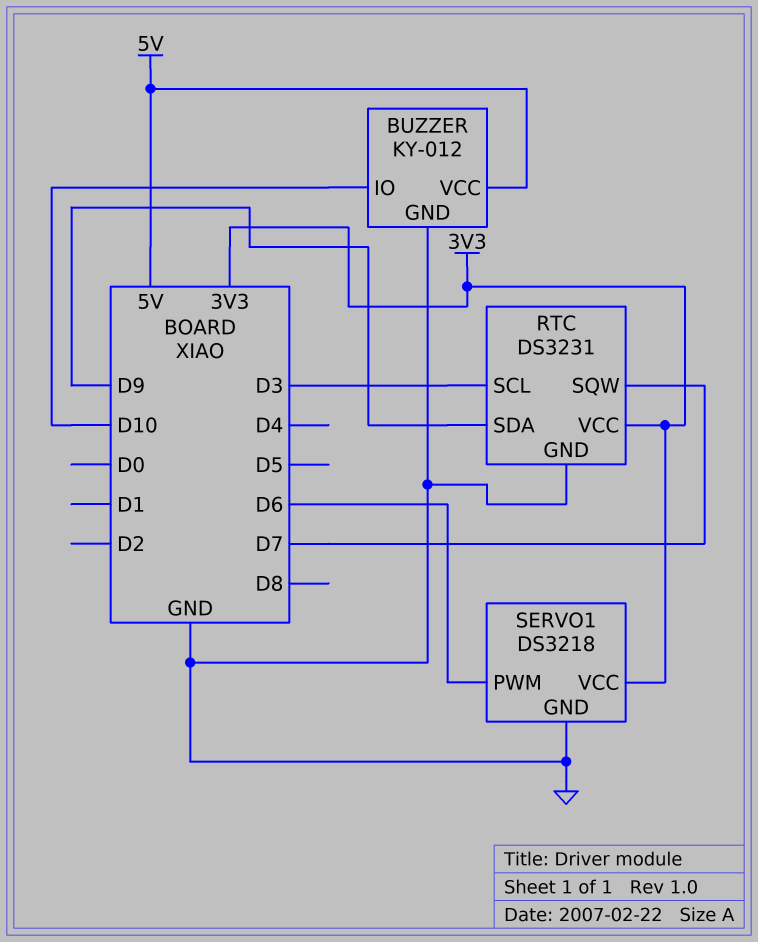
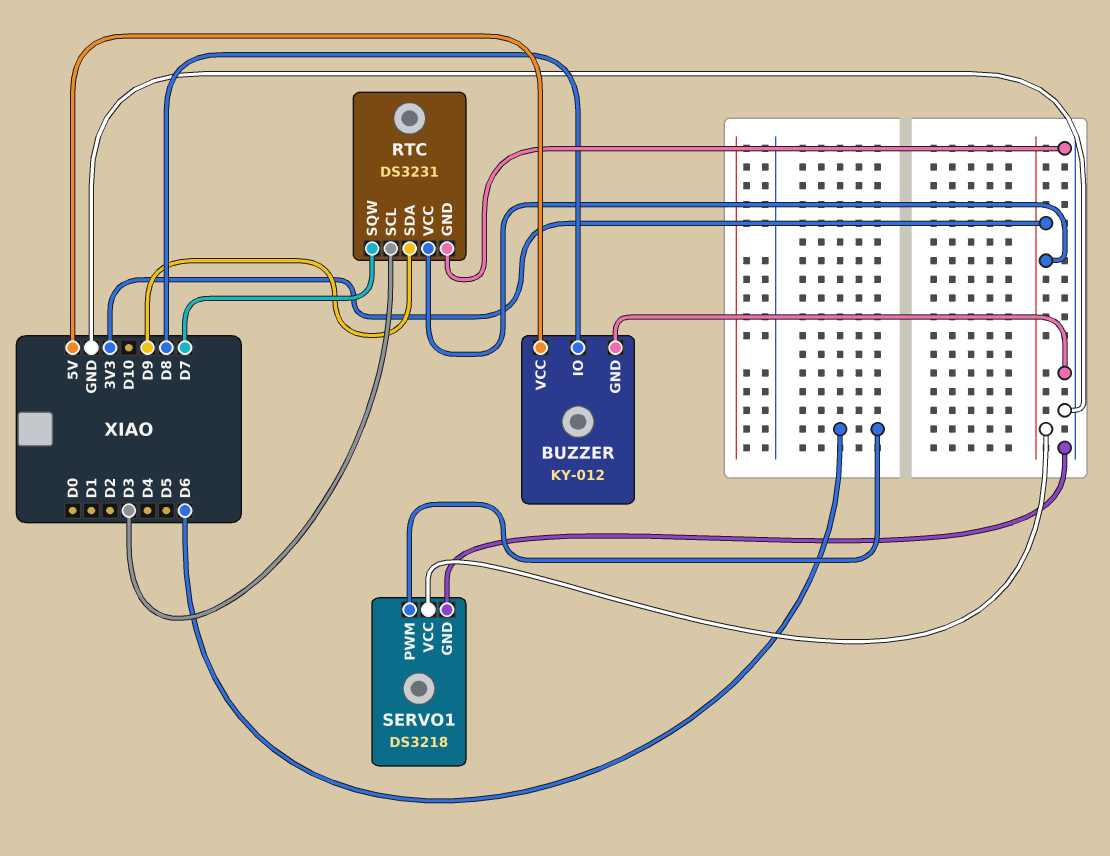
BUZZER pin IO: D10 -> D8

